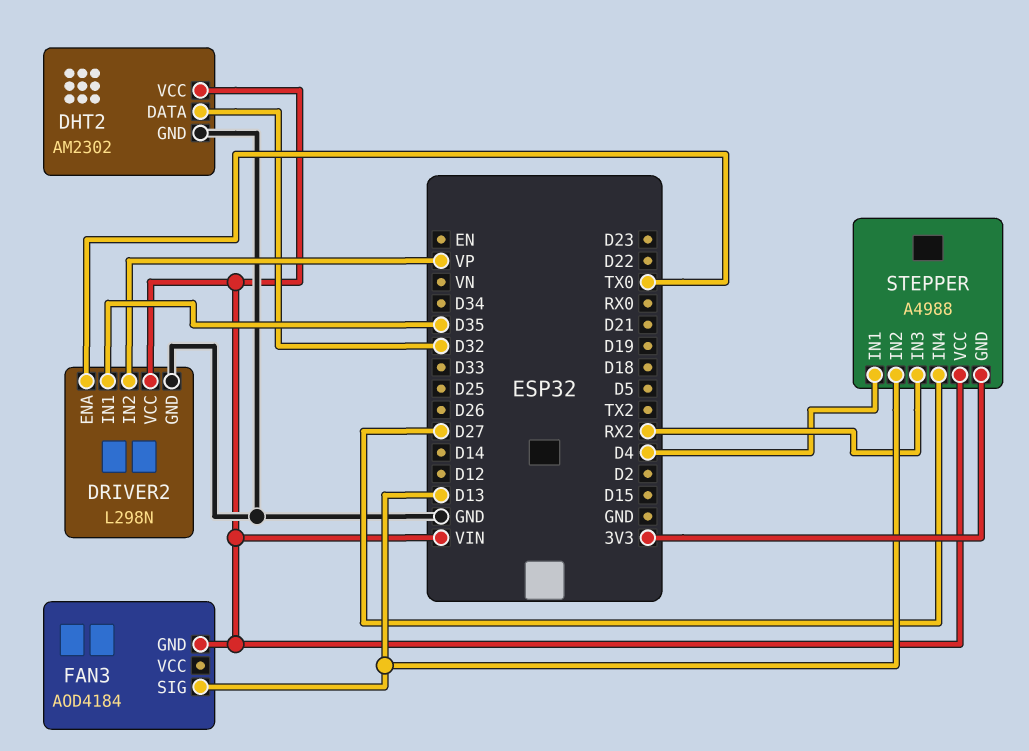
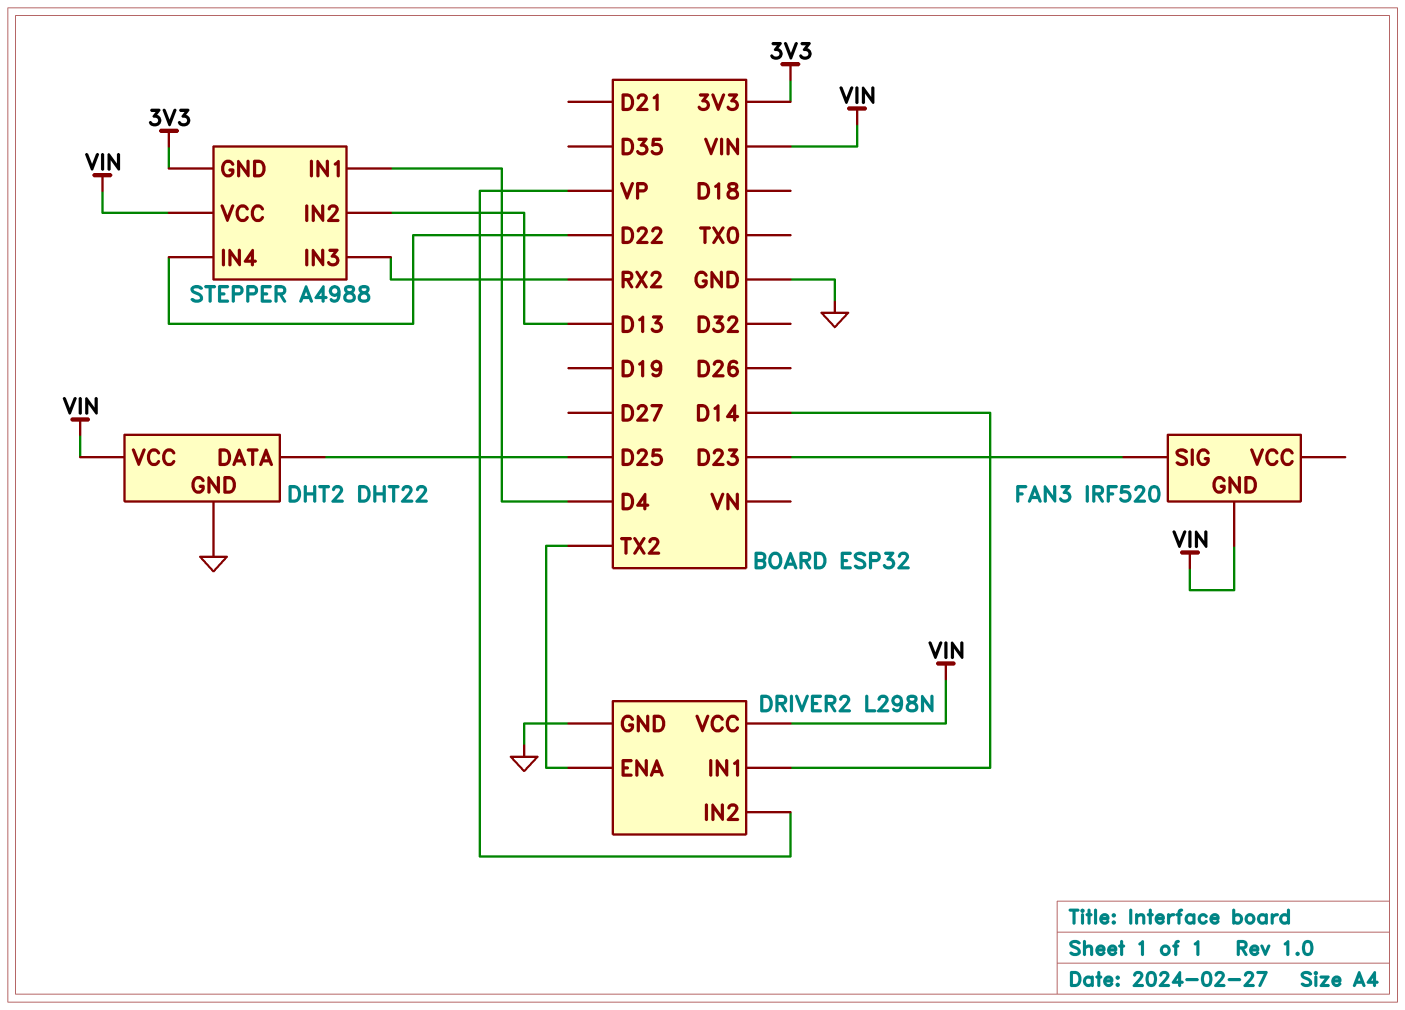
DHT2: AM2302 -> DHT22
DHT2 pin DATA: D32 -> D25
DRIVER2 pin ENA: TX0 -> TX2
DRIVER2 pin IN1: D35 -> D14
FAN3: AOD4184 -> IRF520
FAN3 pin SIG: D13 -> D23
STEPPER pin IN4: D27 -> D22

